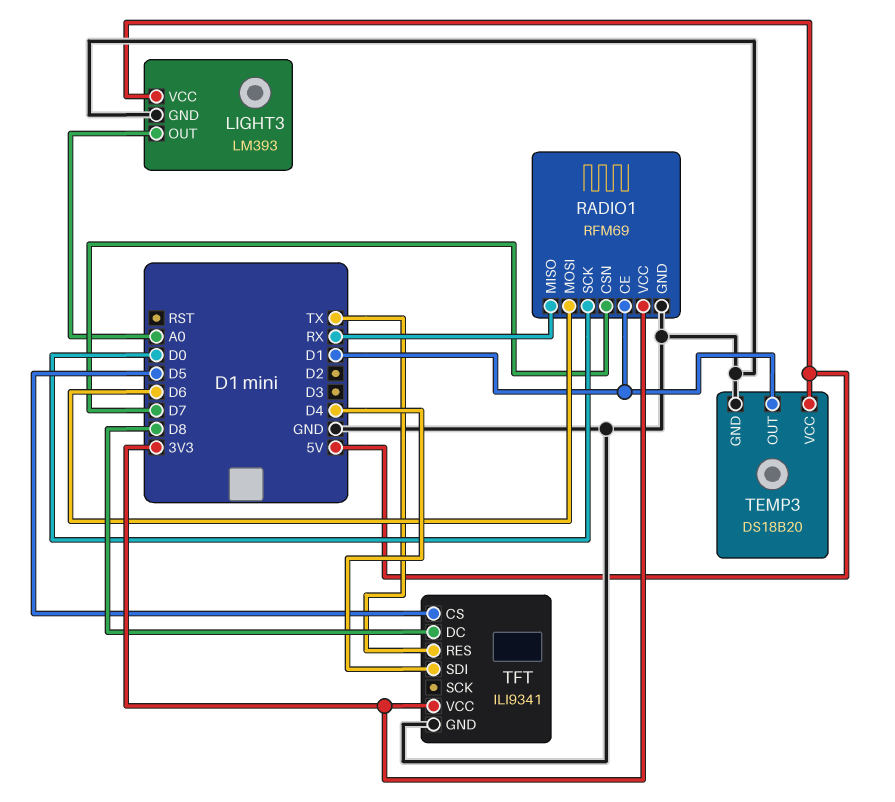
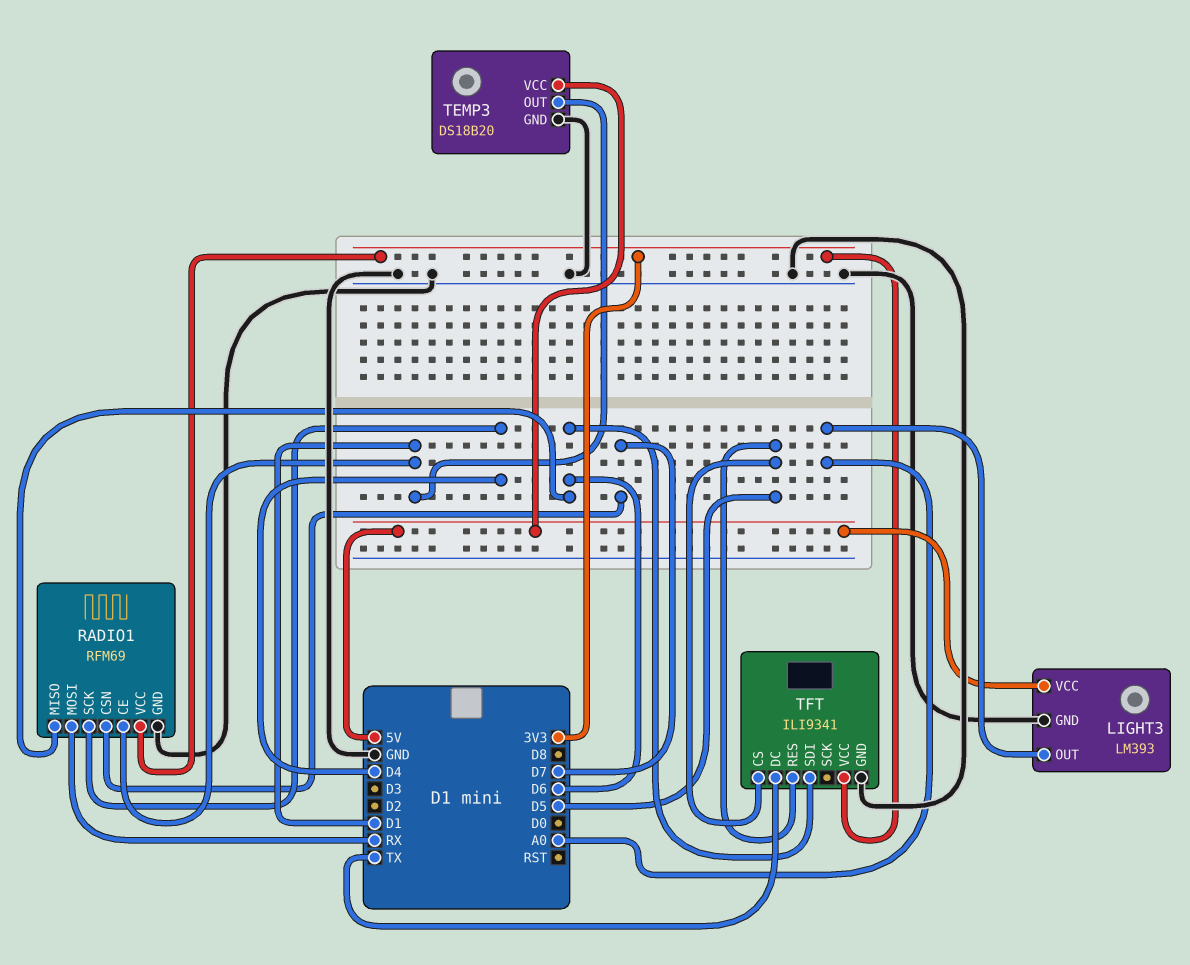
RADIO1 pin MISO: RX -> D6
RADIO1 pin MOSI: D6 -> RX
RADIO1 pin SCK: D0 -> D4
TFT pin DC: D8 -> TX
TFT pin RES: TX -> D5
TFT pin SDI: D4 -> D6

